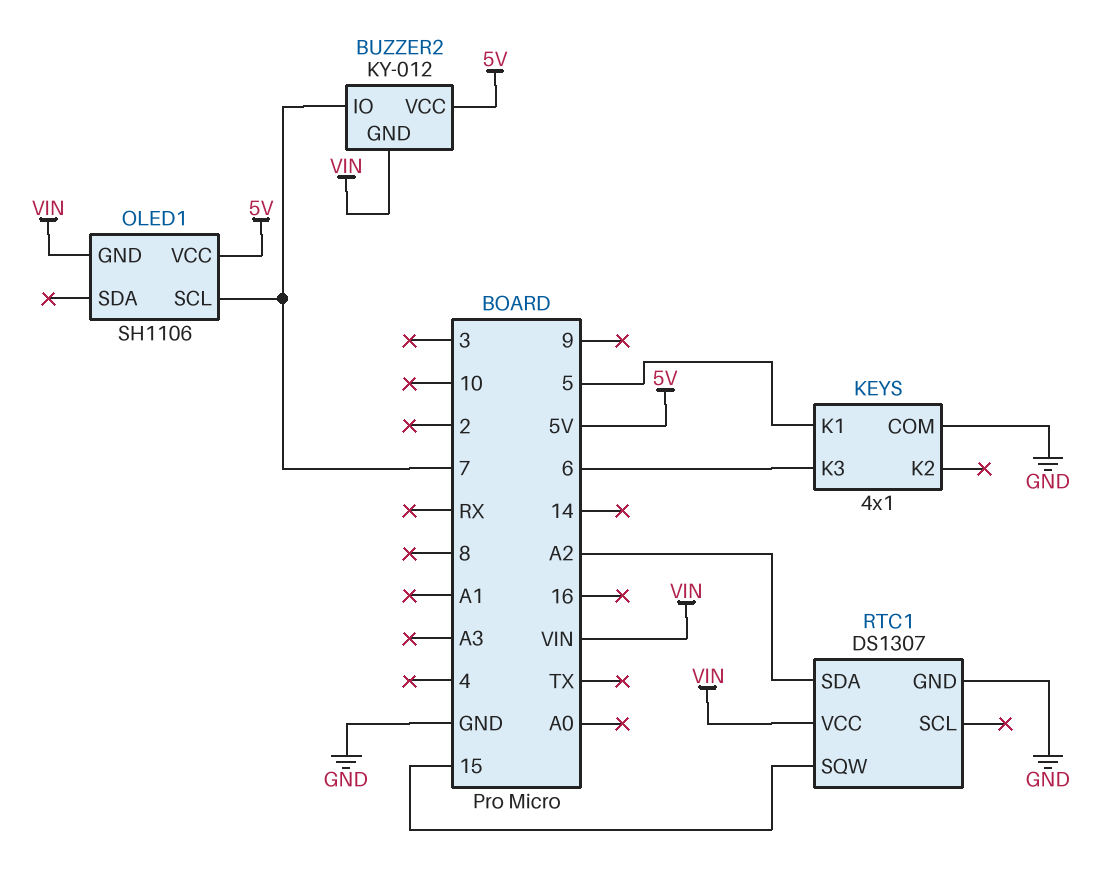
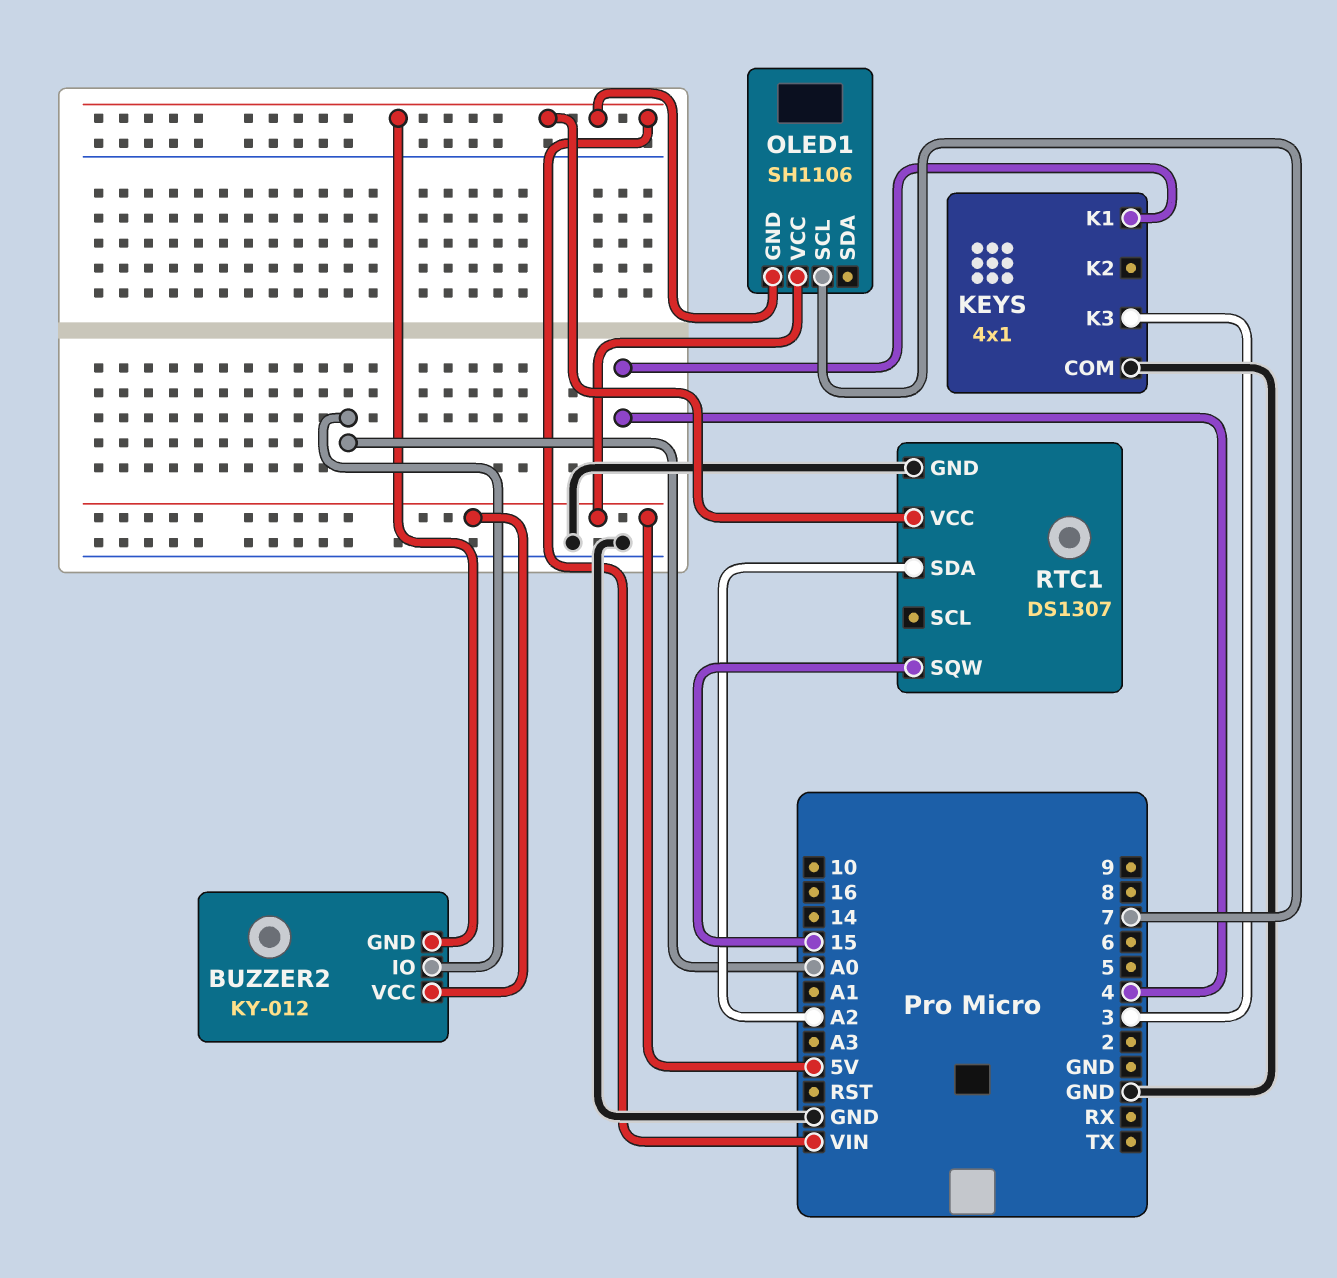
BUZZER2 pin IO: 7 -> A0
KEYS pin K1: 5 -> 4
KEYS pin K3: 6 -> 3

